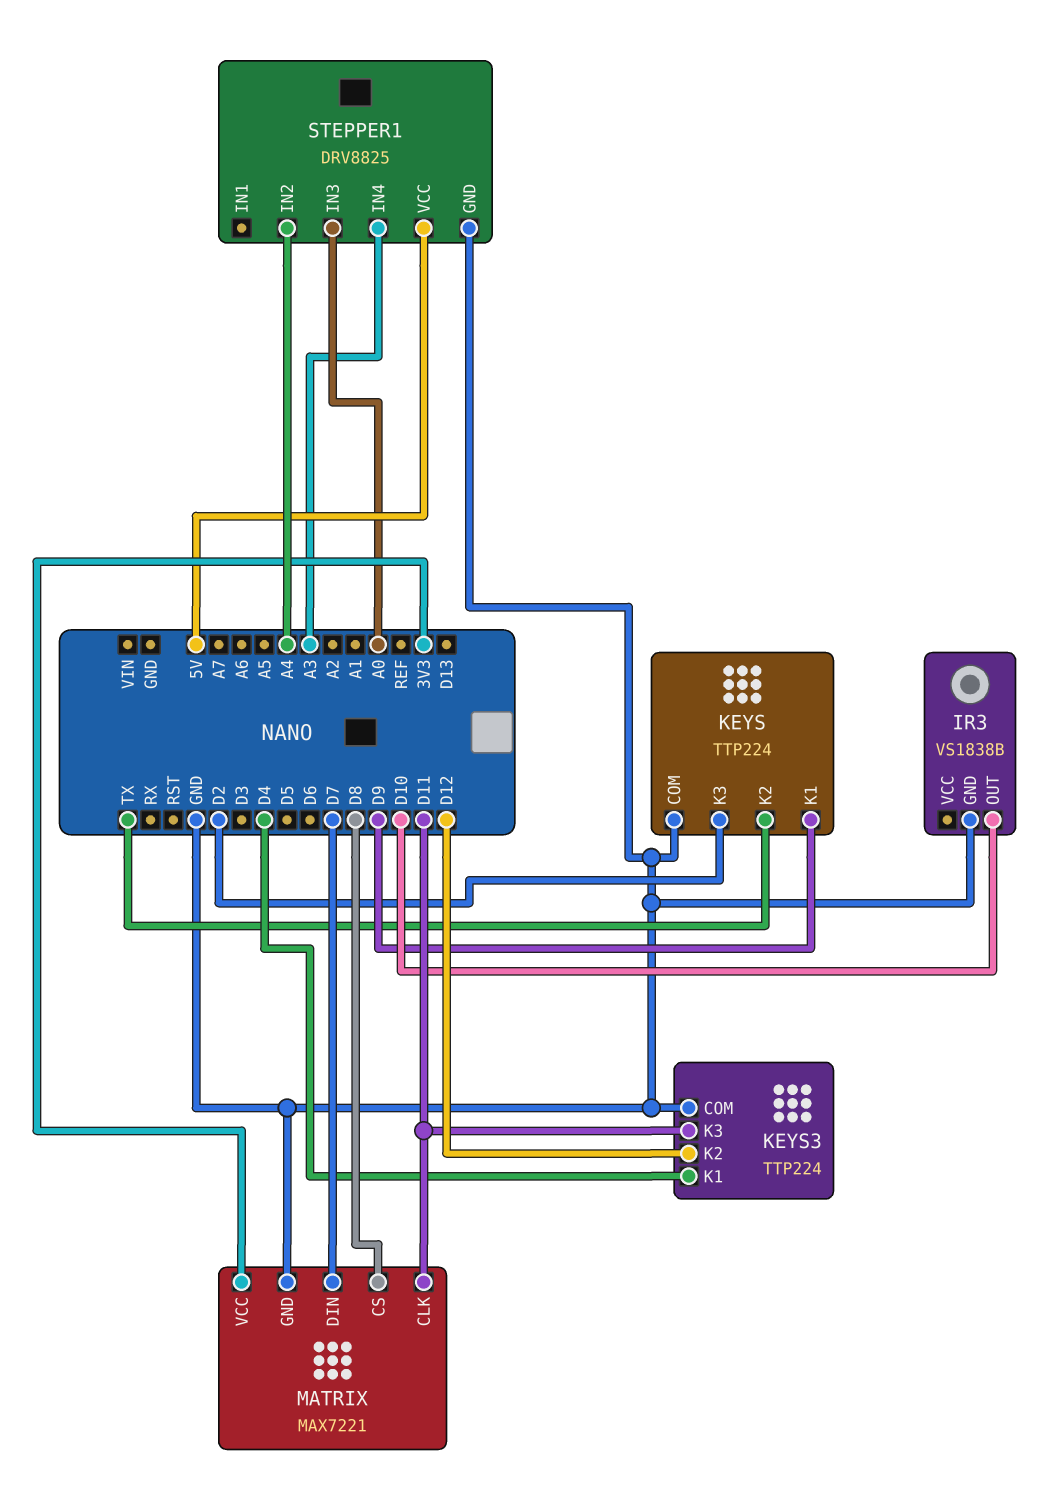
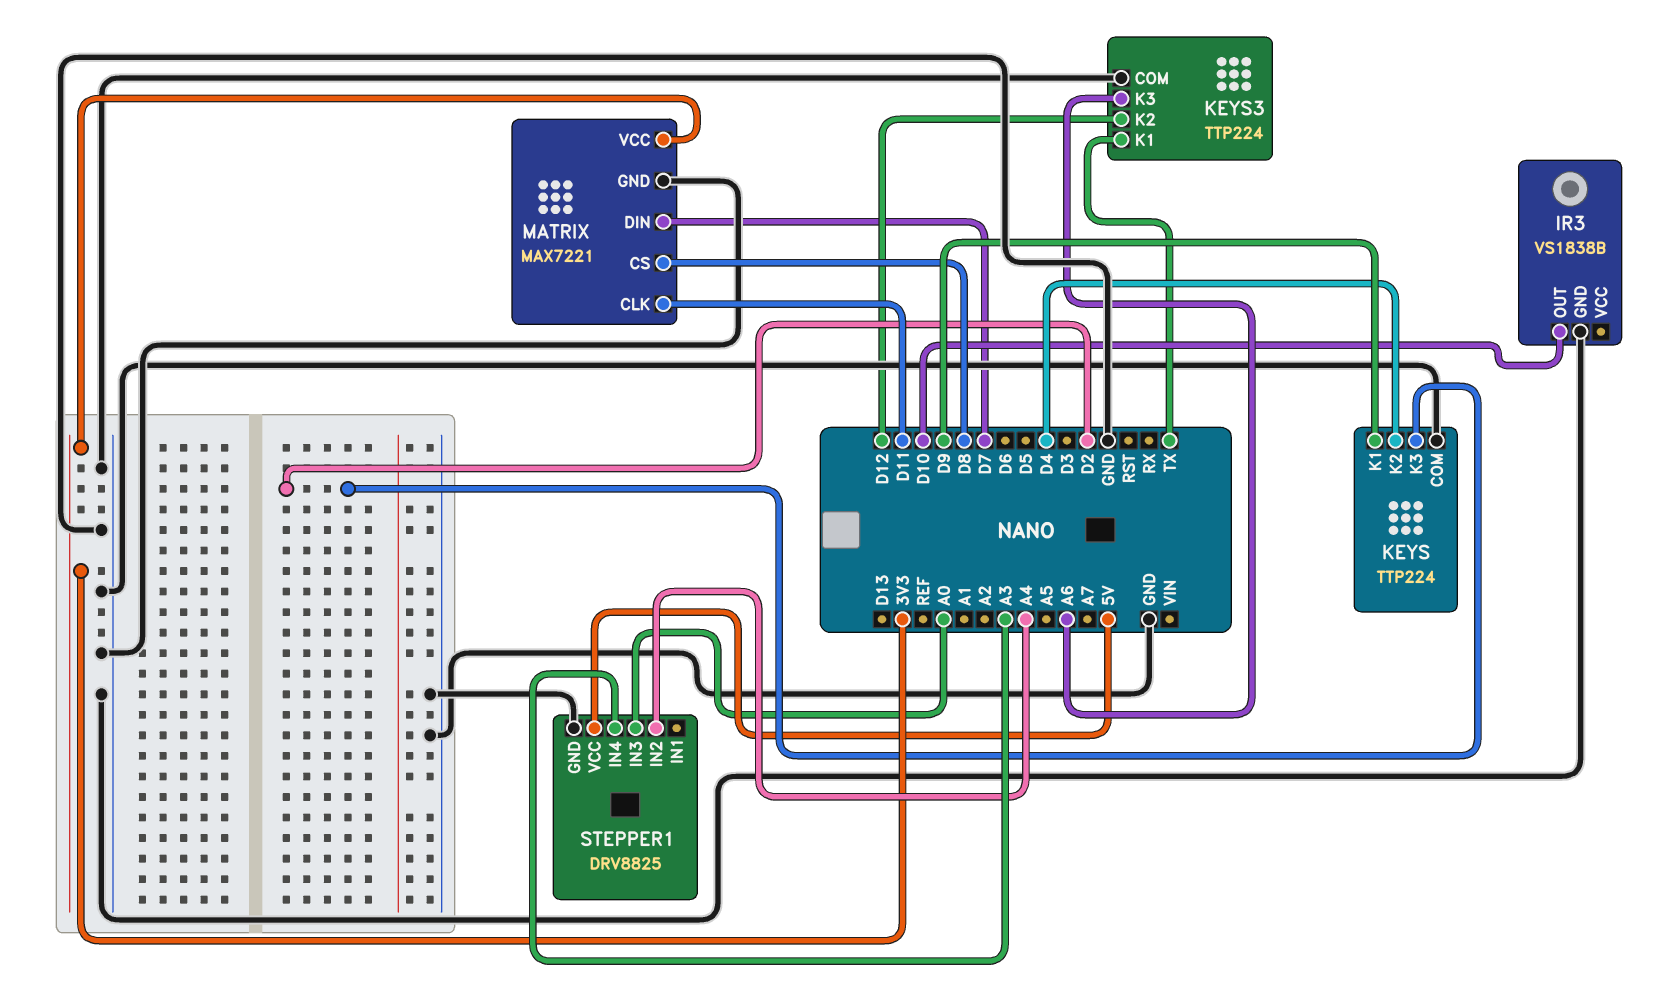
KEYS pin K2: TX -> D4
KEYS3 pin K1: D4 -> TX
KEYS3 pin K3: D11 -> A6

